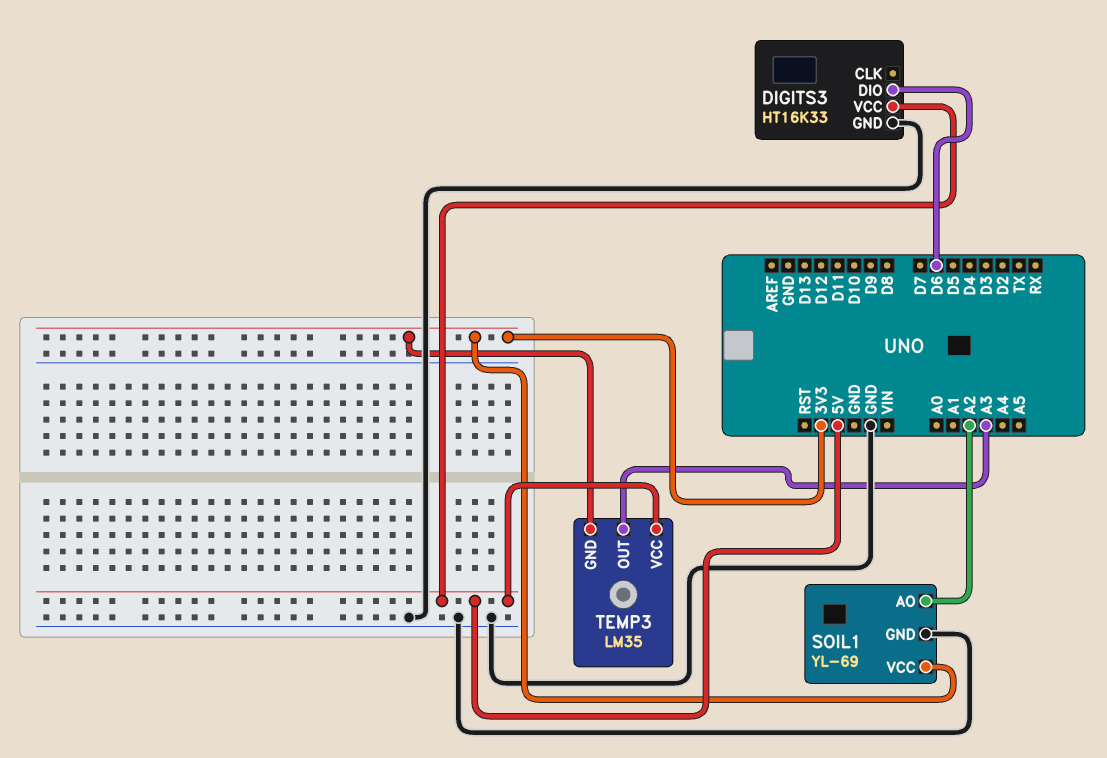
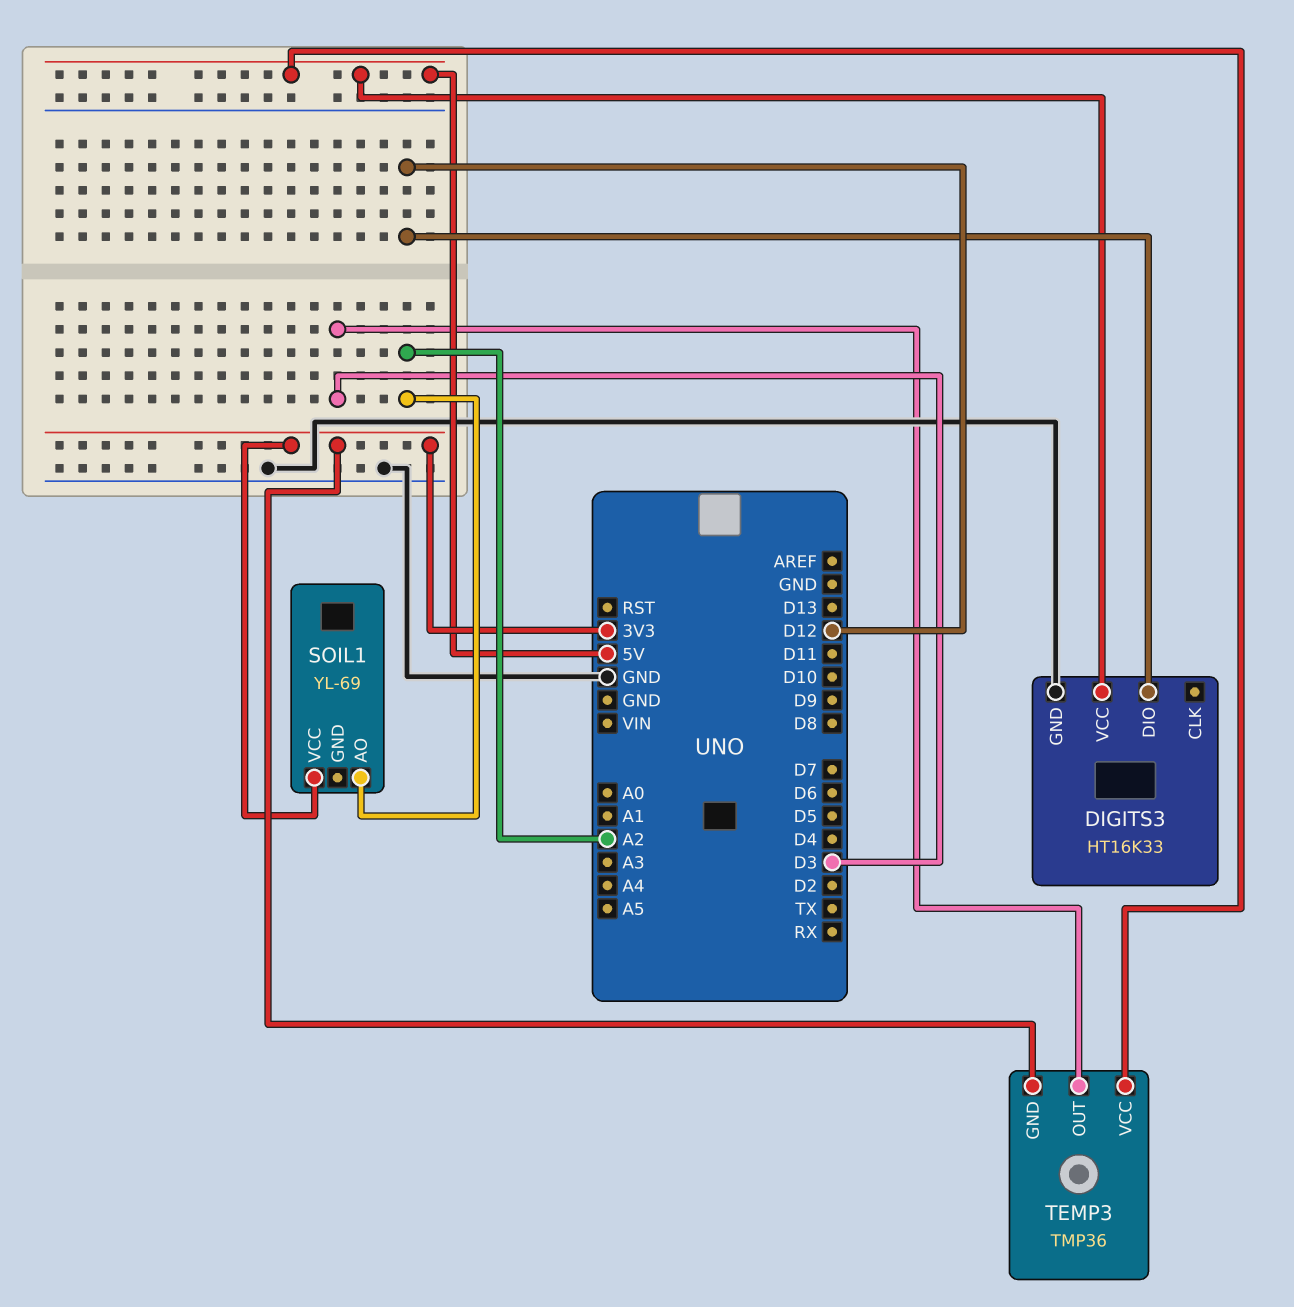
DIGITS3 pin DIO: D6 -> D12
SOIL1 pin GND: GND -> none
TEMP3: LM35 -> TMP36
TEMP3 pin OUT: A3 -> D3

